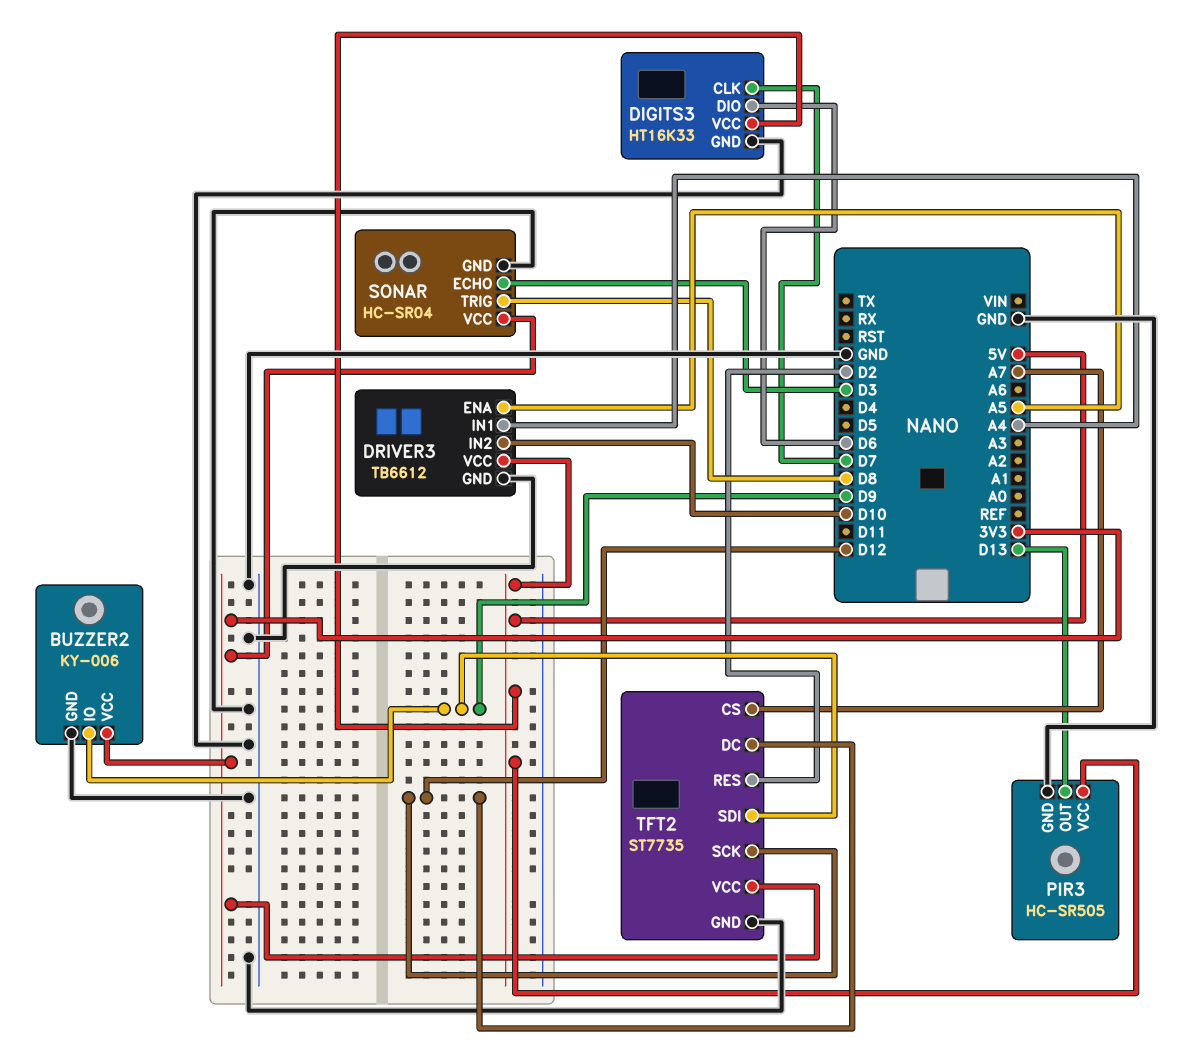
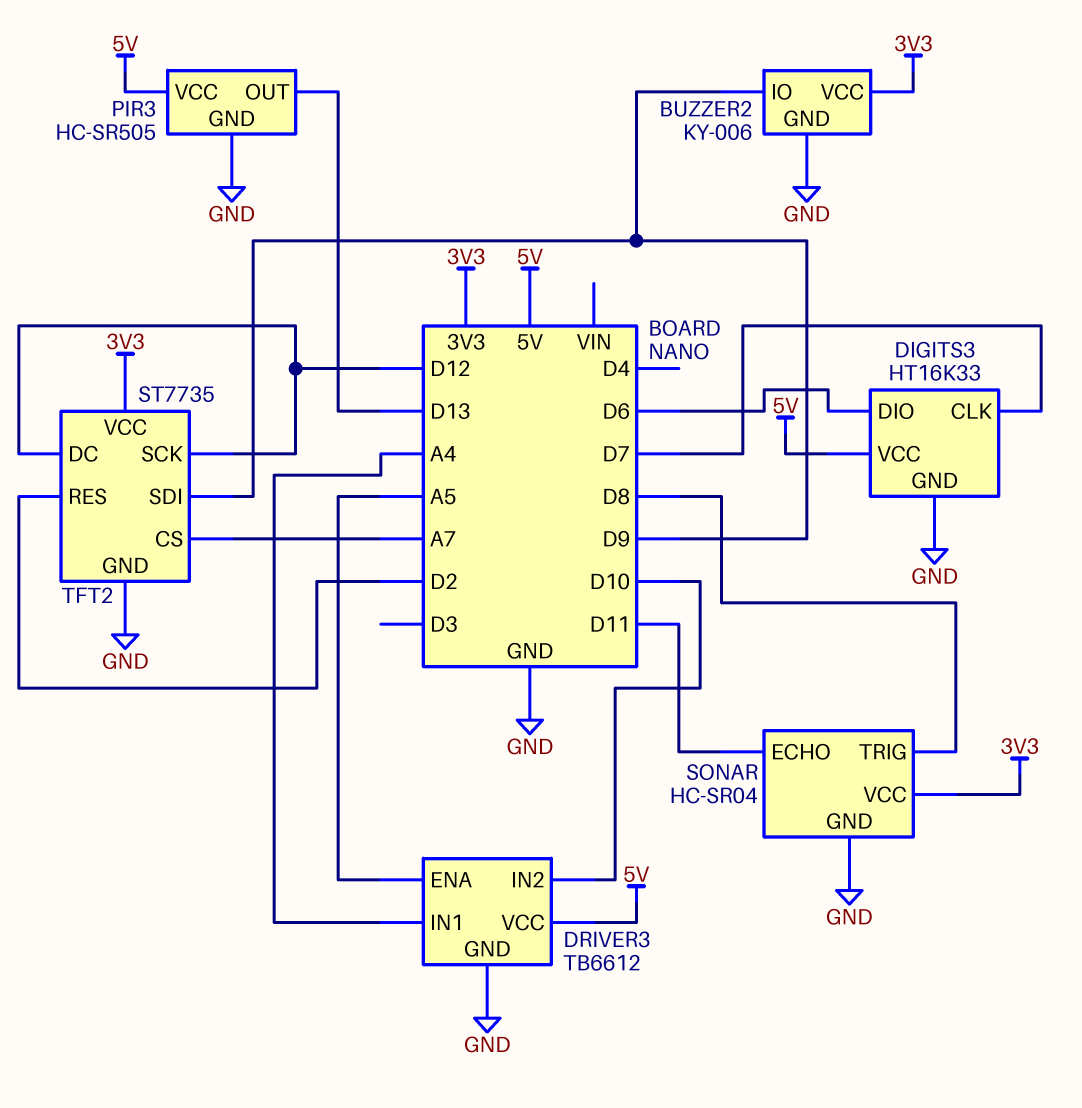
SONAR pin ECHO: D3 -> D11

